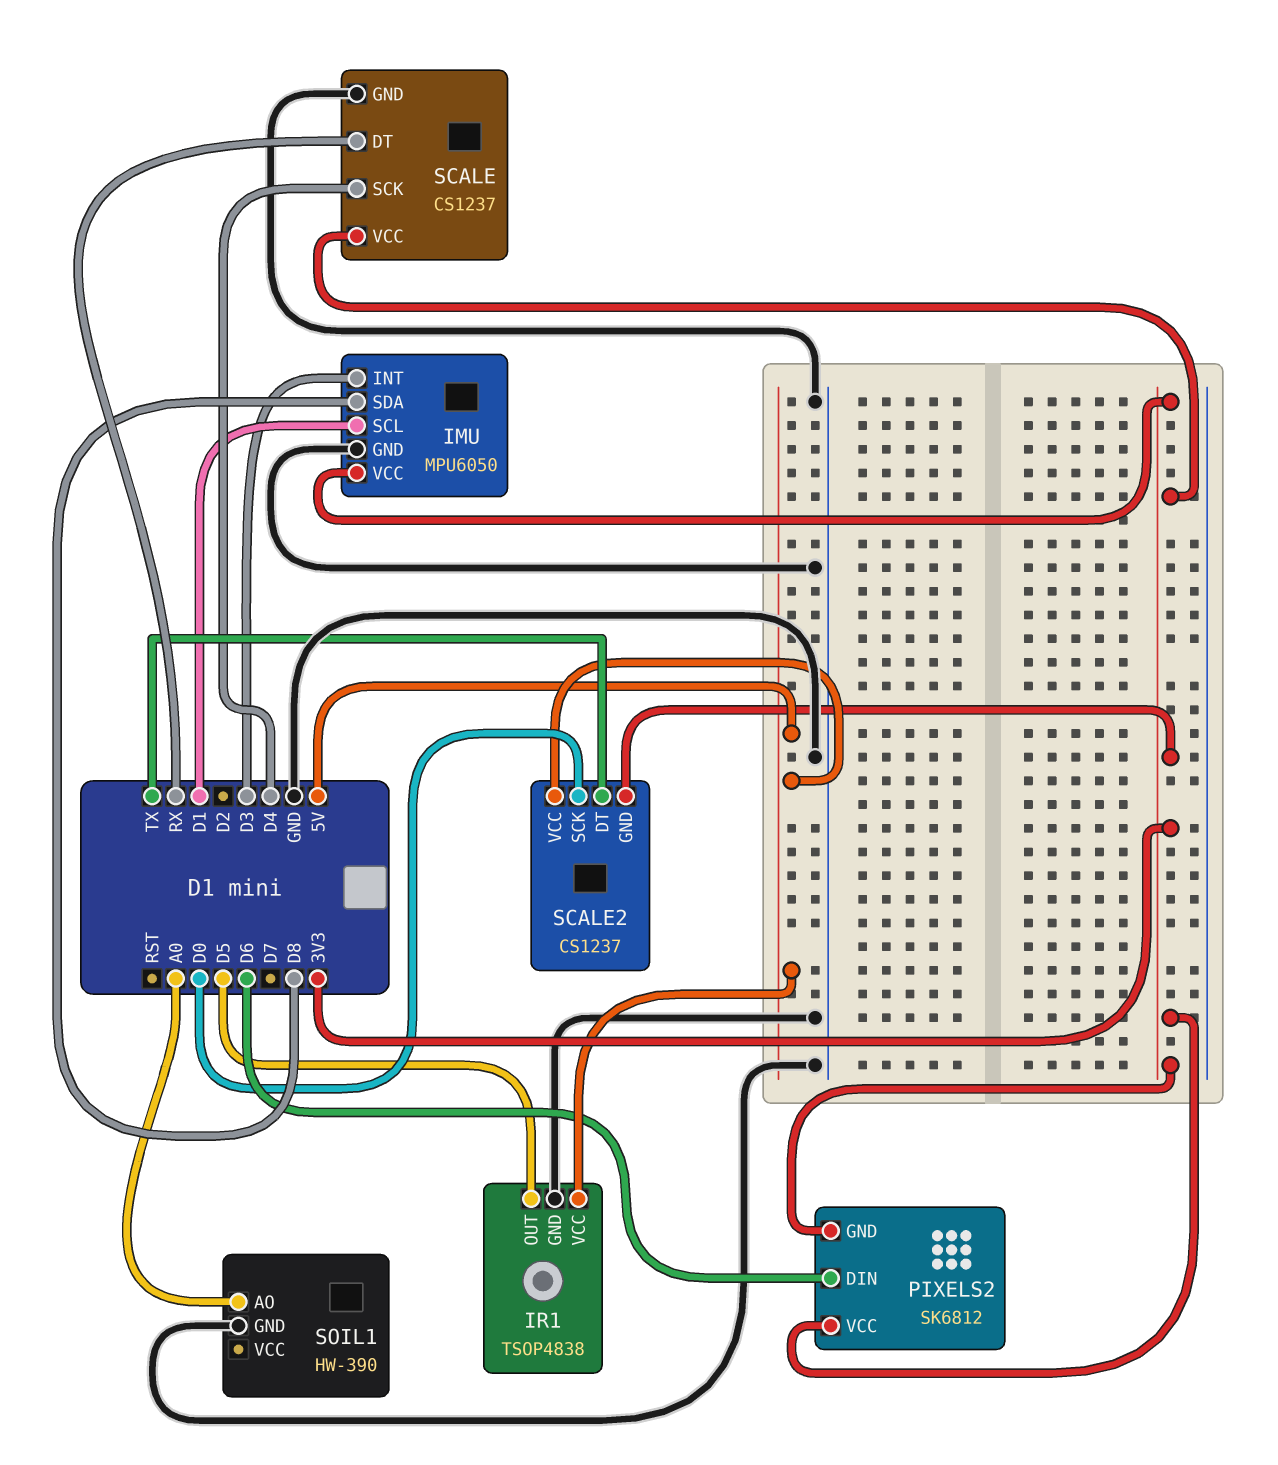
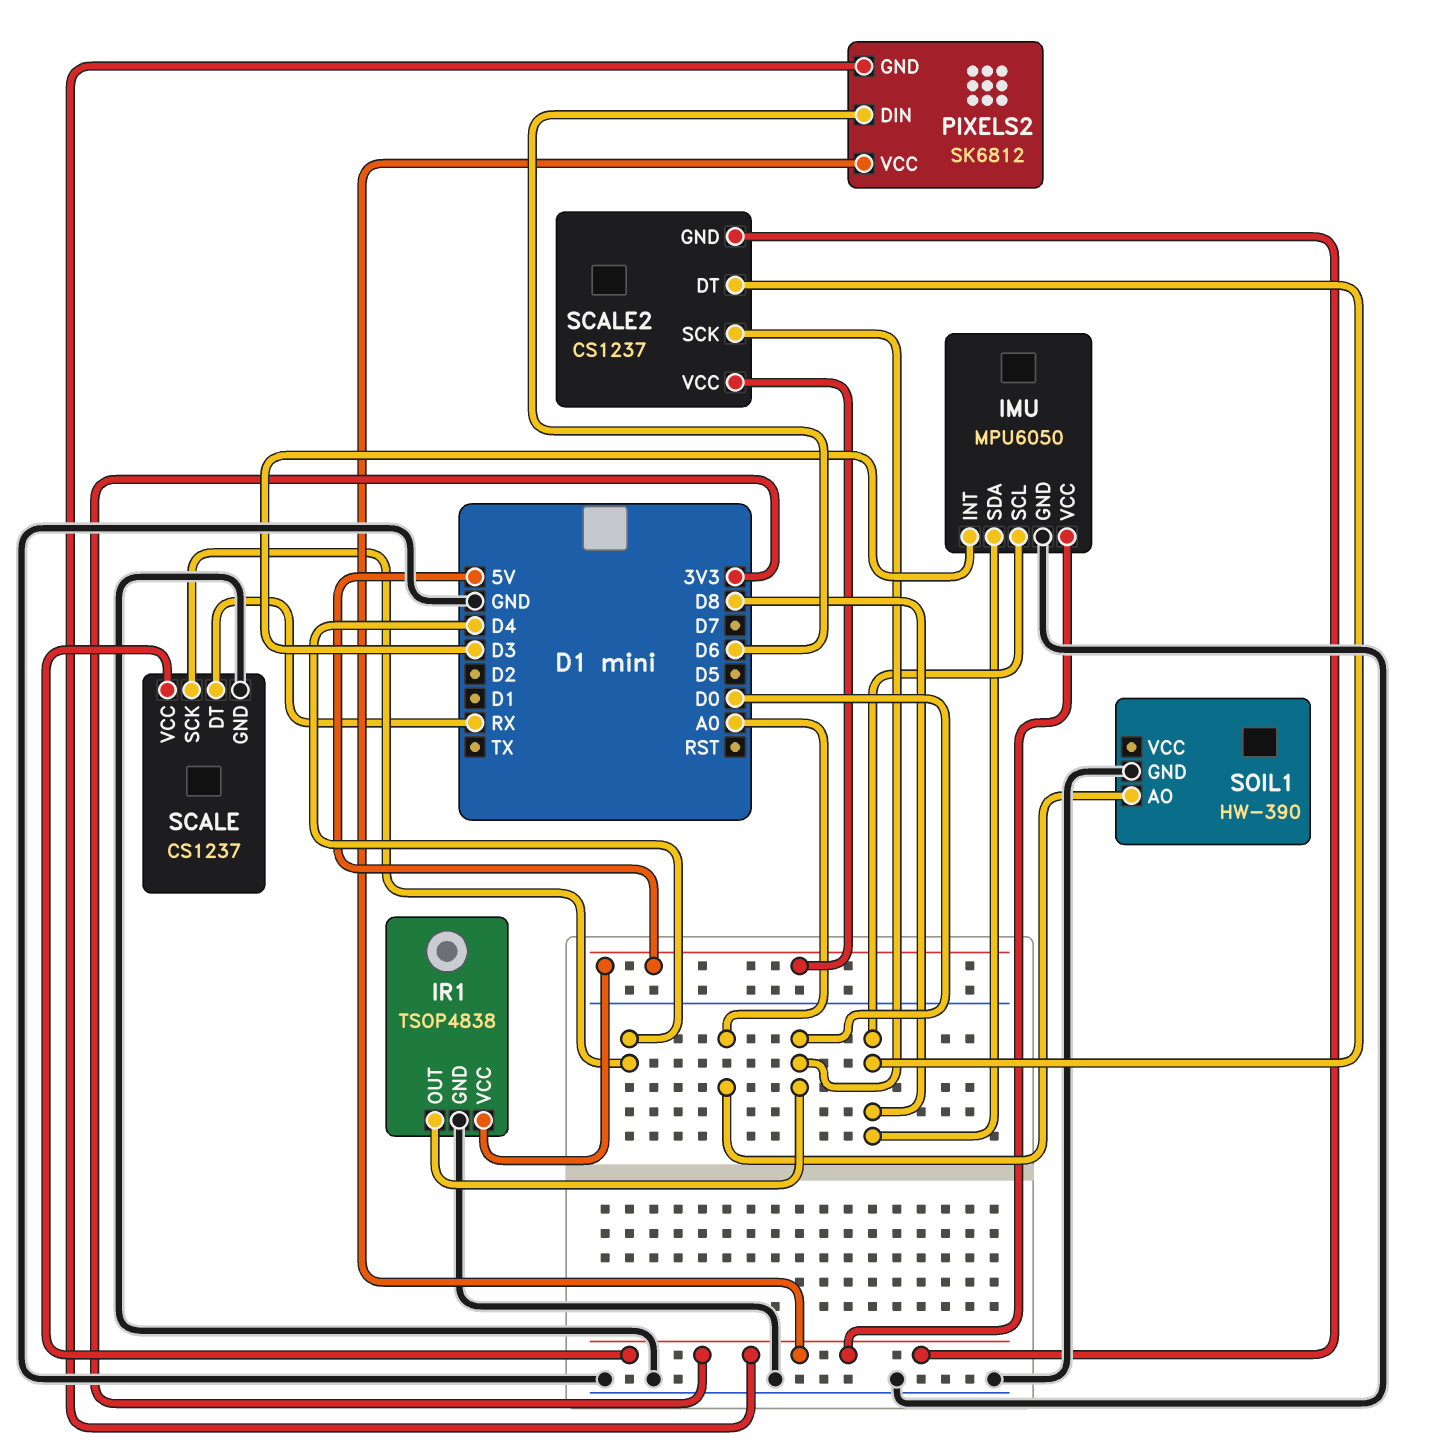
IMU pin SCL: D1 -> D8
IR1 pin OUT: D5 -> D0
SCALE2 pin DT: TX -> D8

